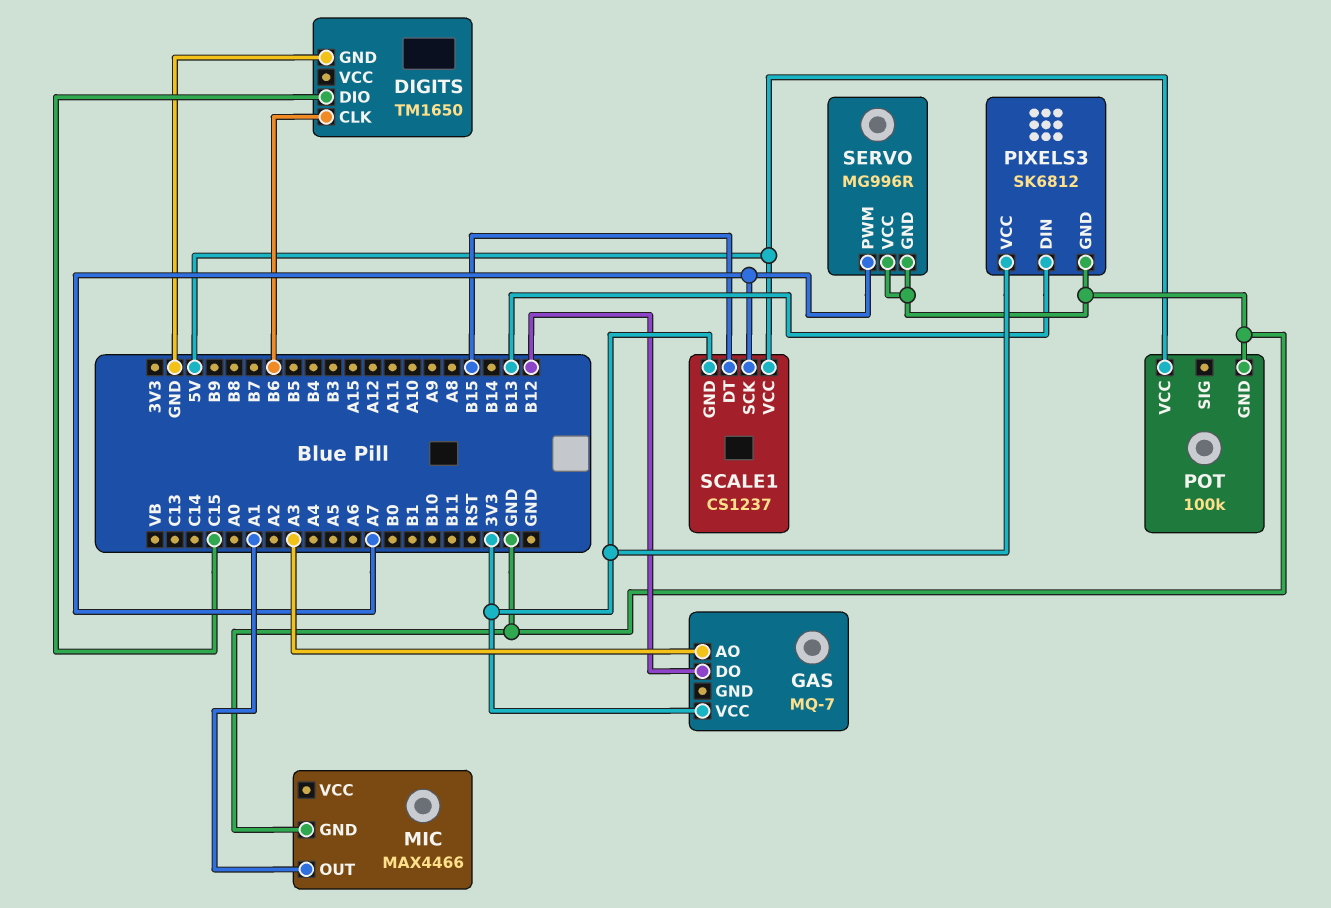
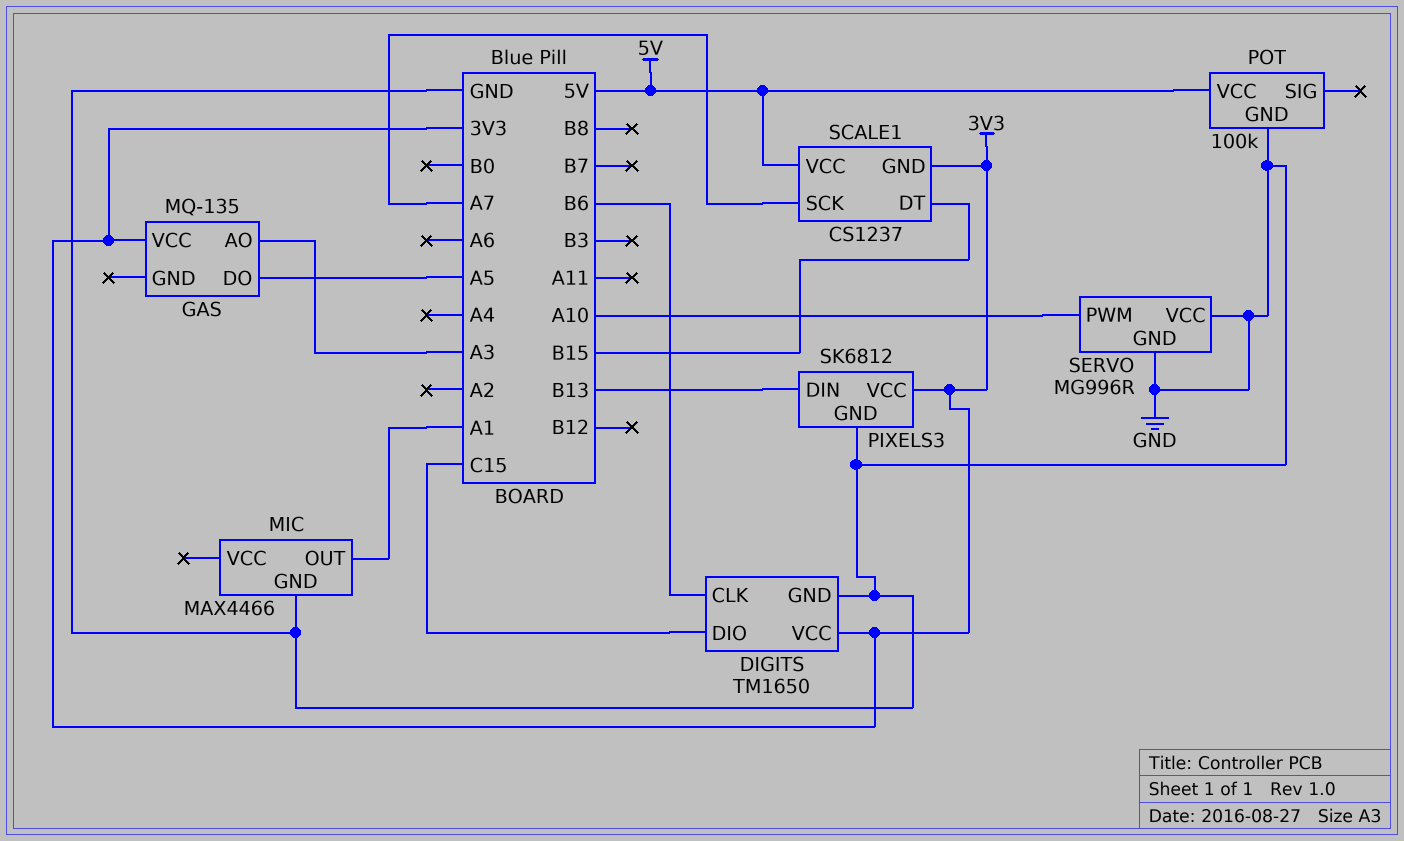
DIGITS pin VCC: none -> 3V3
GAS: MQ-7 -> MQ-135
GAS pin DO: B12 -> A5
SERVO pin PWM: A7 -> A10

